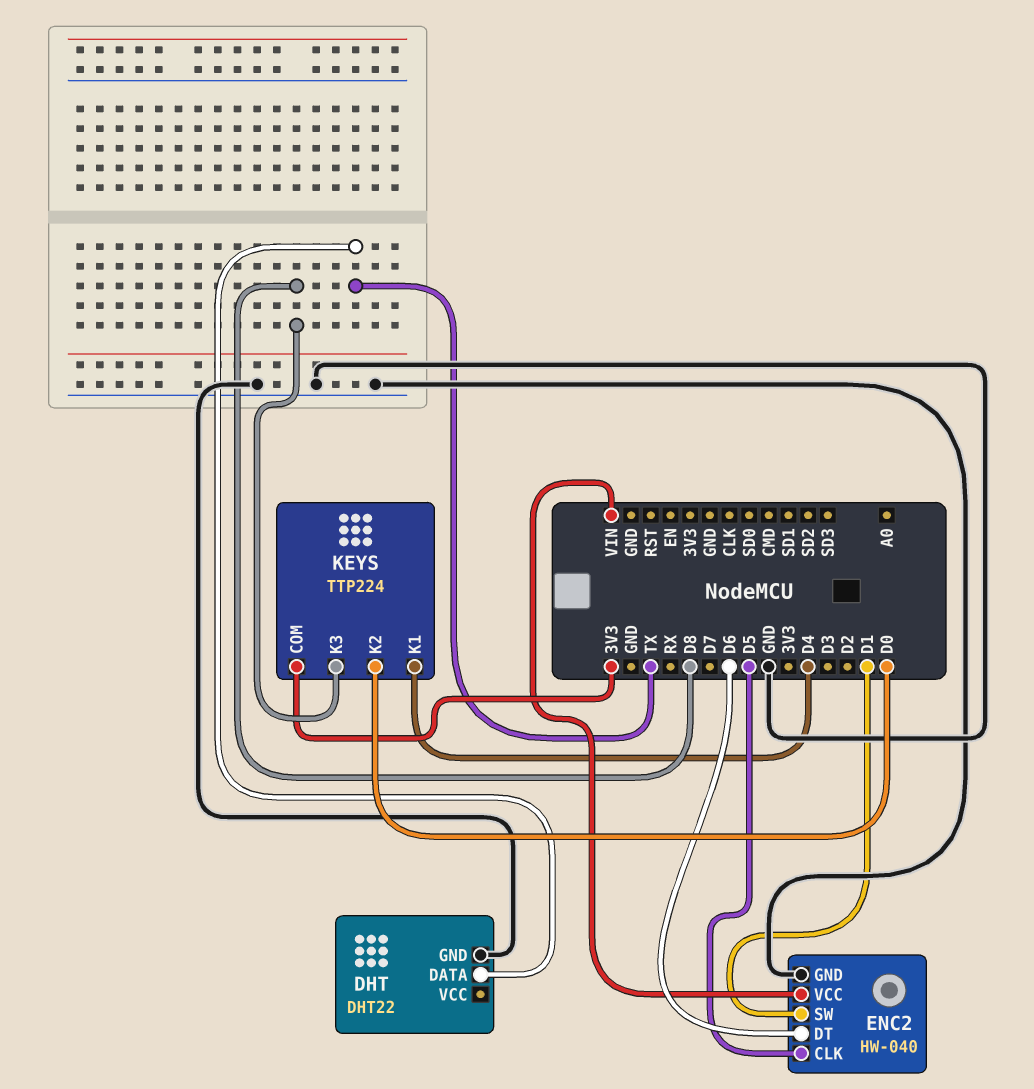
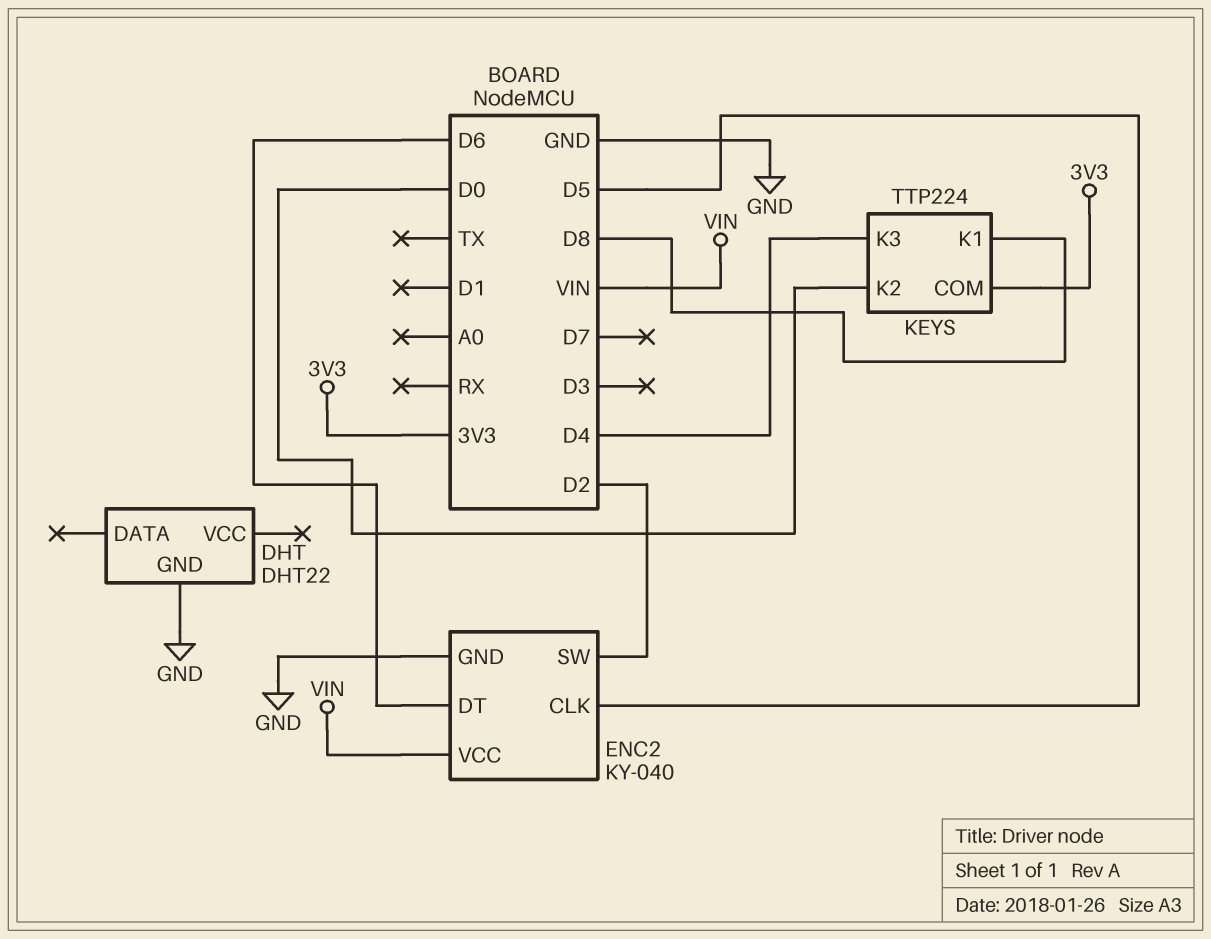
DHT pin DATA: TX -> none
ENC2: HW-040 -> KY-040
ENC2 pin SW: D1 -> D2
KEYS pin K1: D4 -> D8
KEYS pin K3: D8 -> D4

